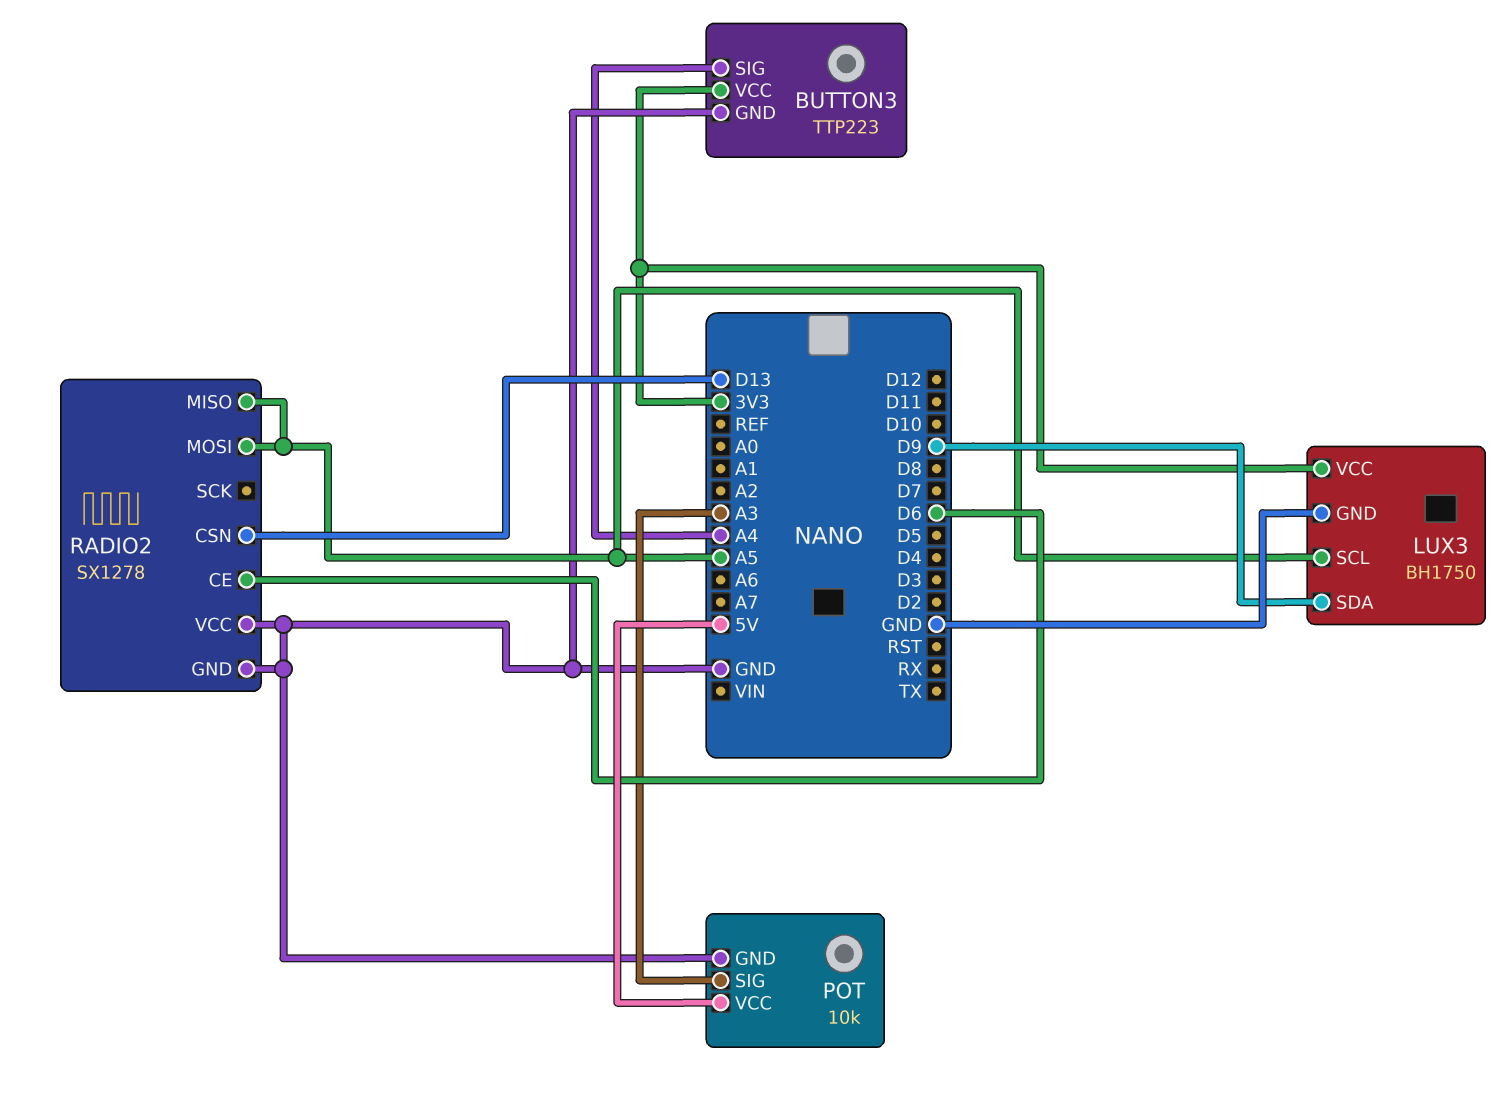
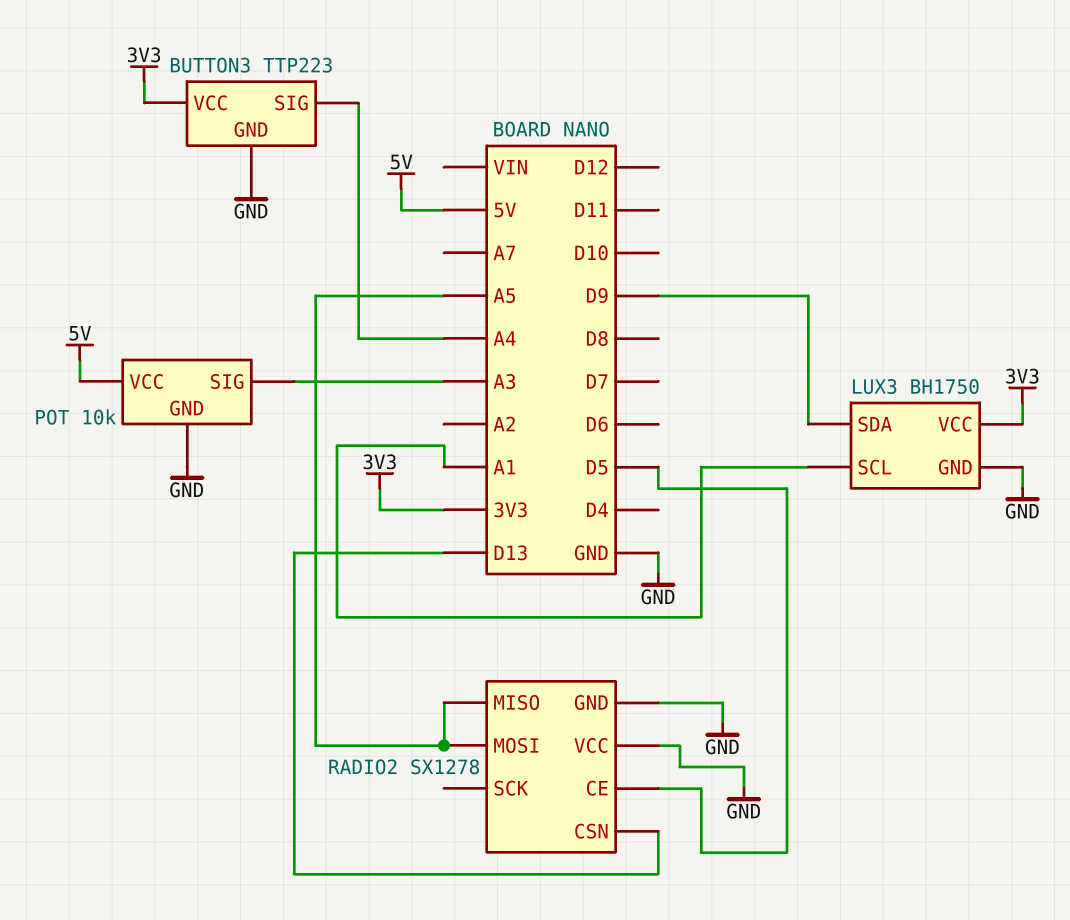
LUX3 pin SCL: A5 -> A1
RADIO2 pin CE: D6 -> D5

